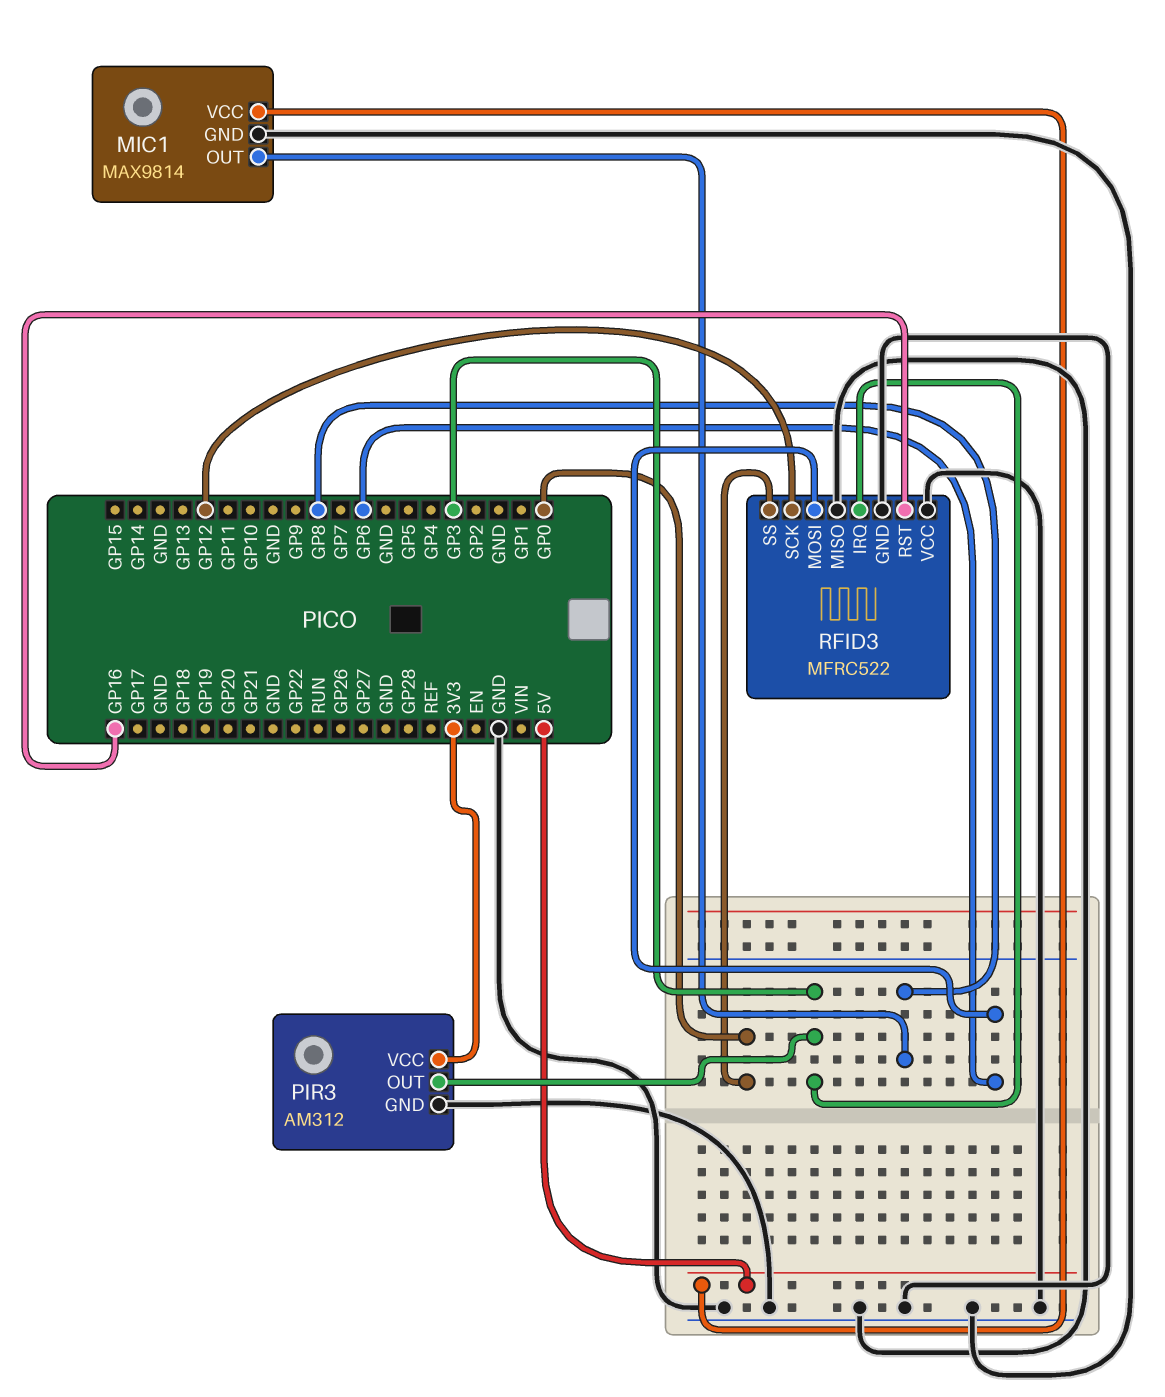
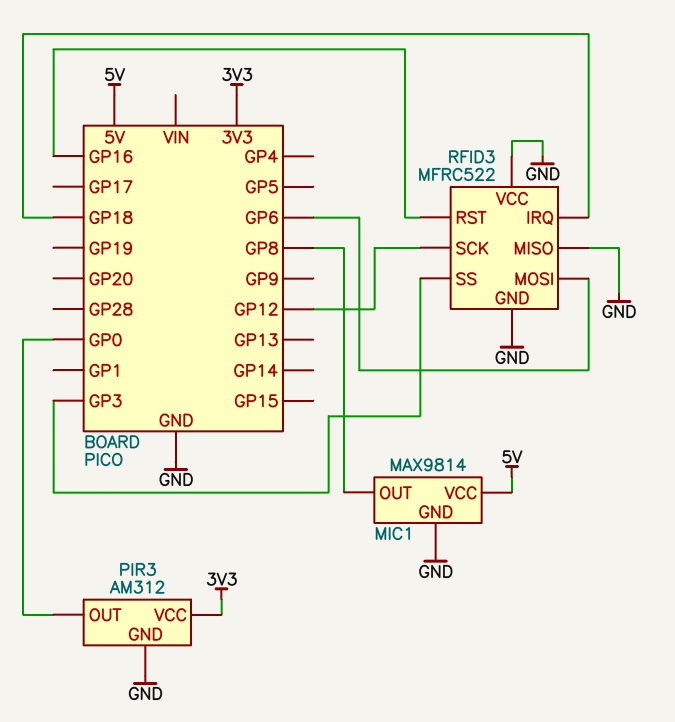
PIR3 pin OUT: GP3 -> GP0
RFID3 pin IRQ: GP3 -> GP18
RFID3 pin SS: GP0 -> GP3

